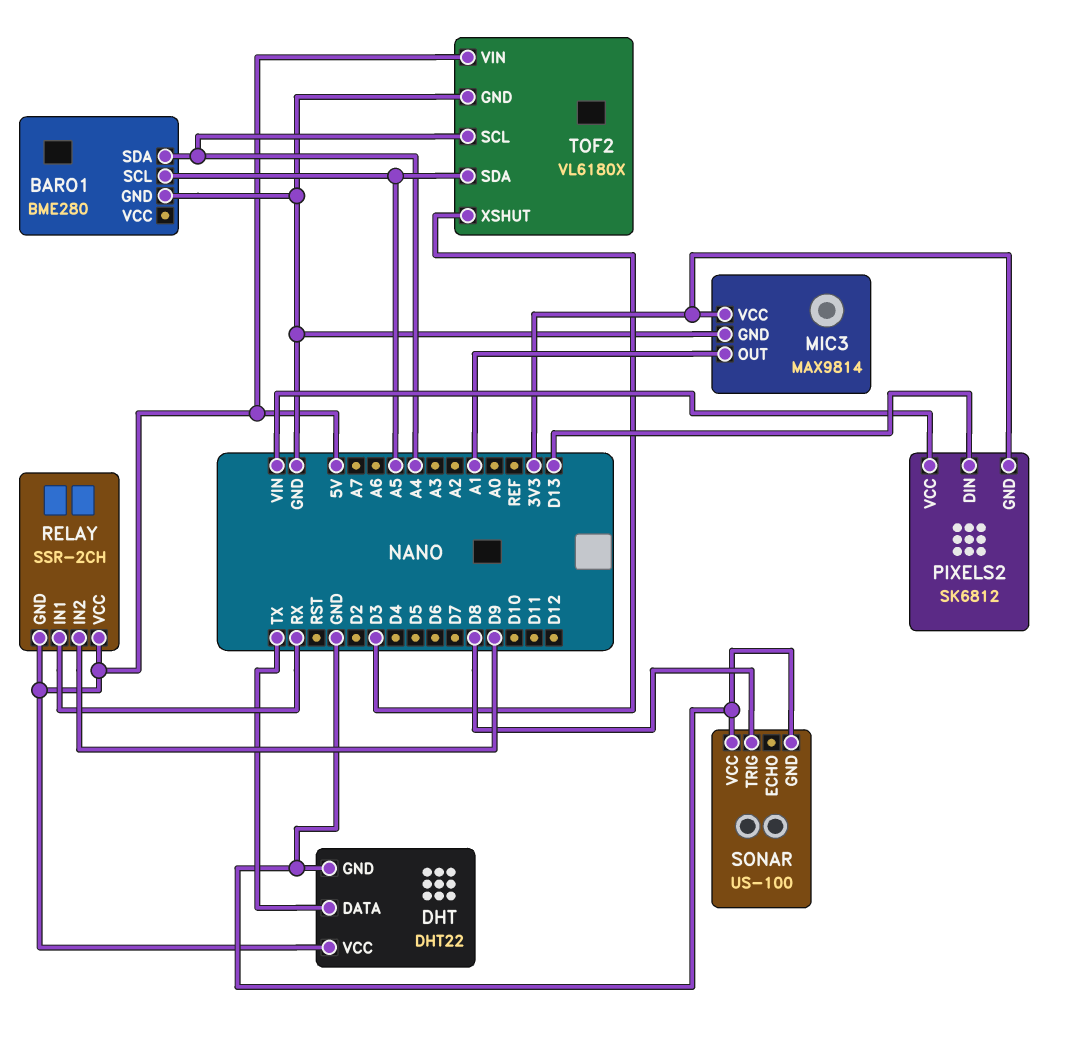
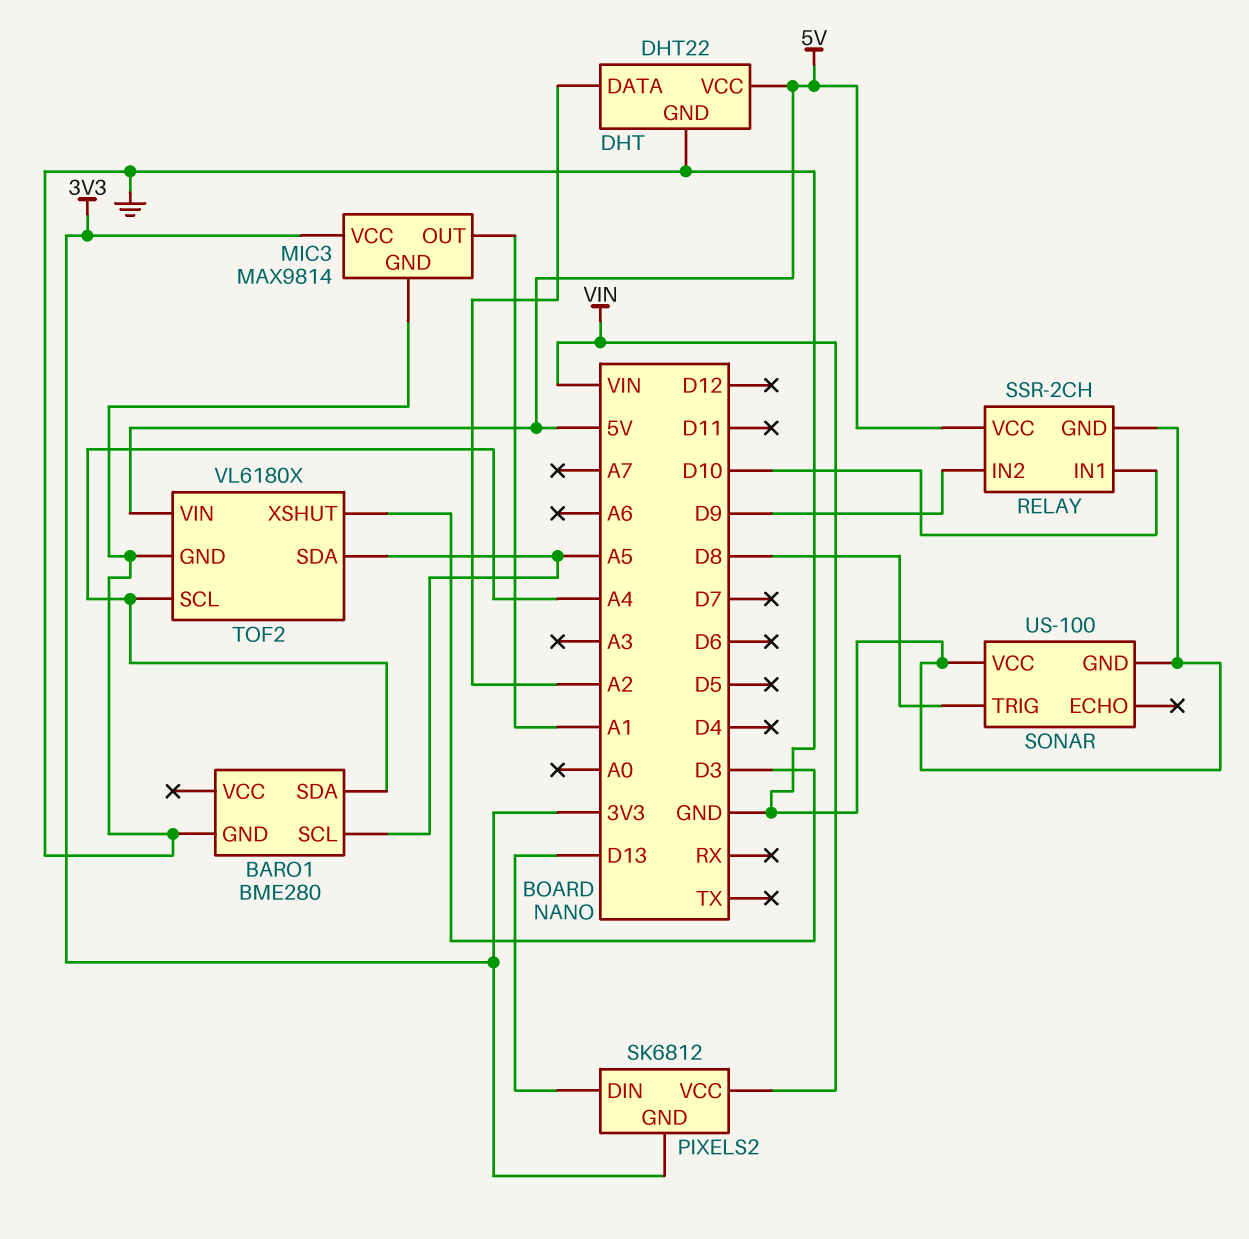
DHT pin DATA: TX -> A2
RELAY pin GND: 5V -> GND
RELAY pin IN1: RX -> D10

